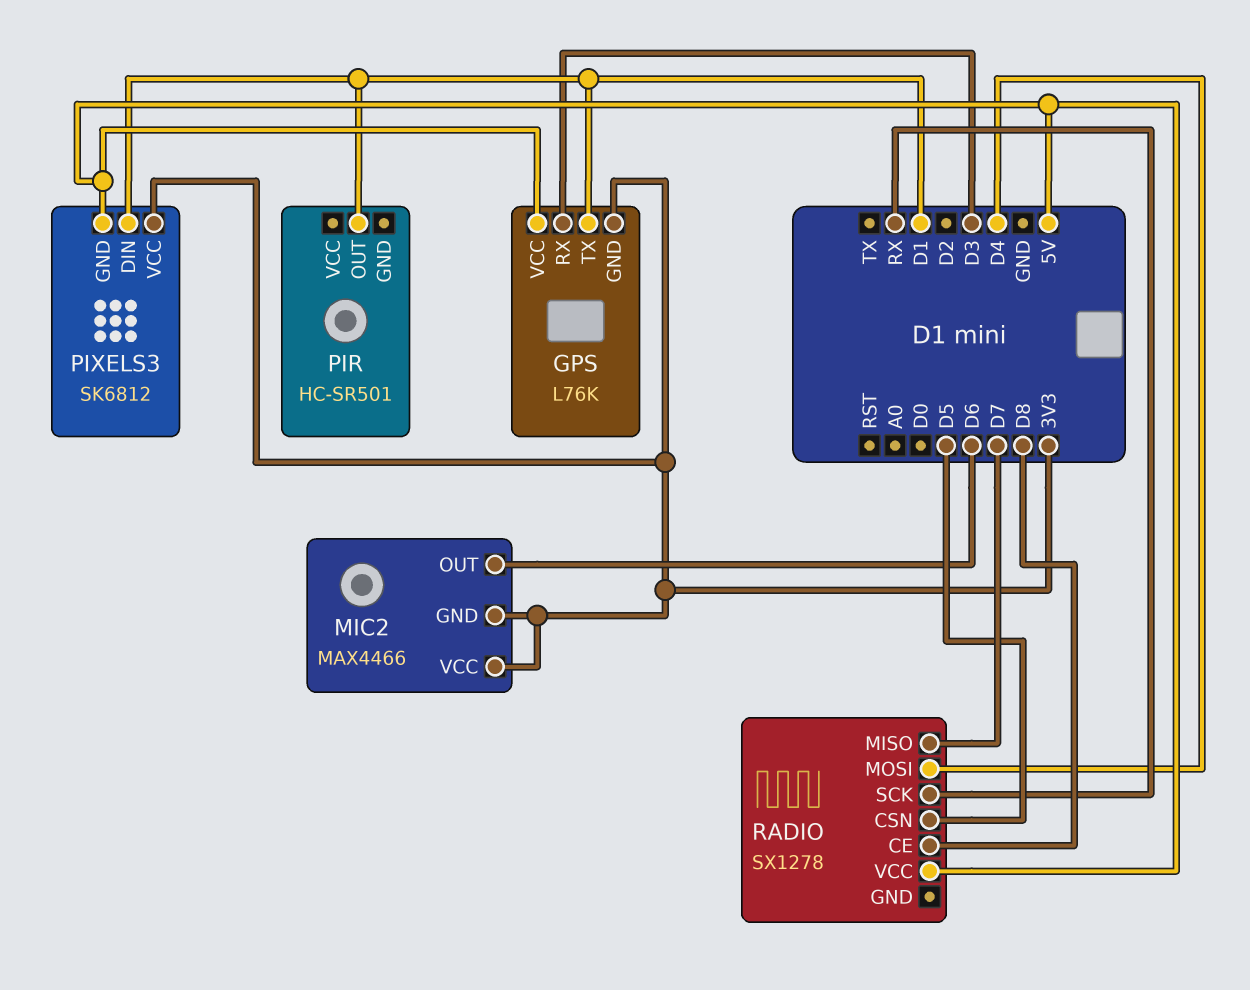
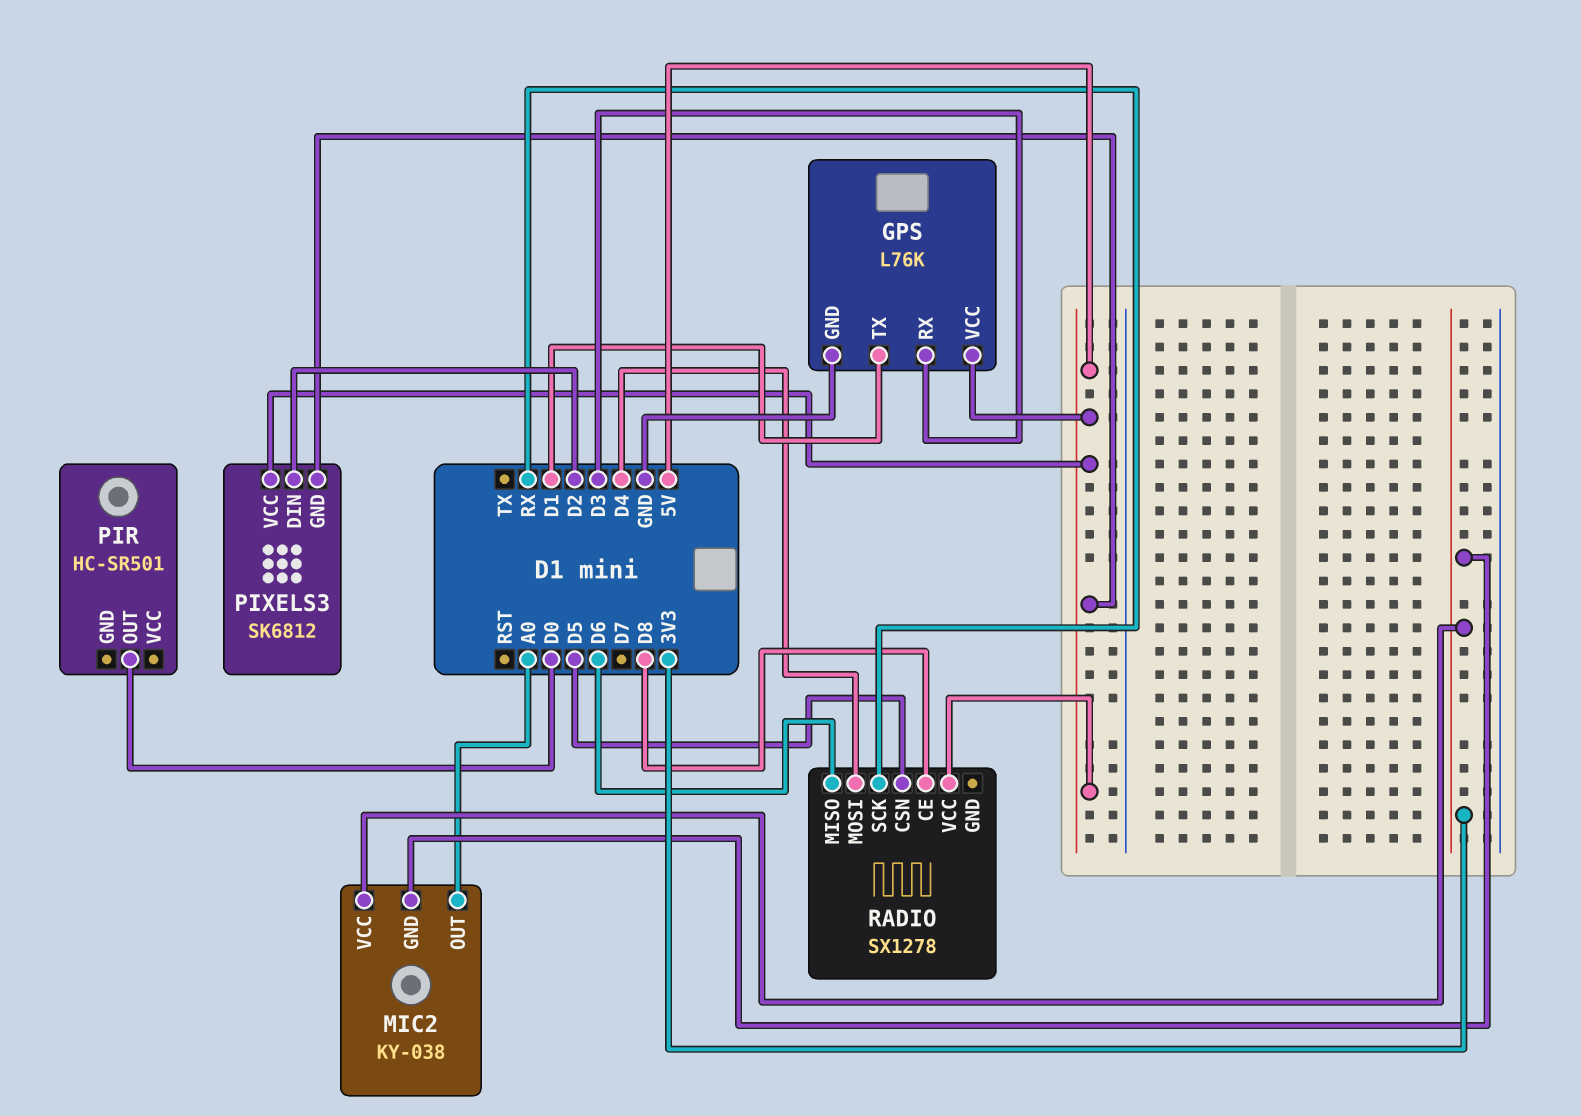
GPS pin GND: 3V3 -> GND
MIC2: MAX4466 -> KY-038
MIC2 pin OUT: D6 -> A0
PIR pin OUT: D1 -> D0
PIXELS3 pin DIN: D1 -> D2
PIXELS3 pin VCC: 3V3 -> 5V
RADIO pin MISO: D7 -> D6

